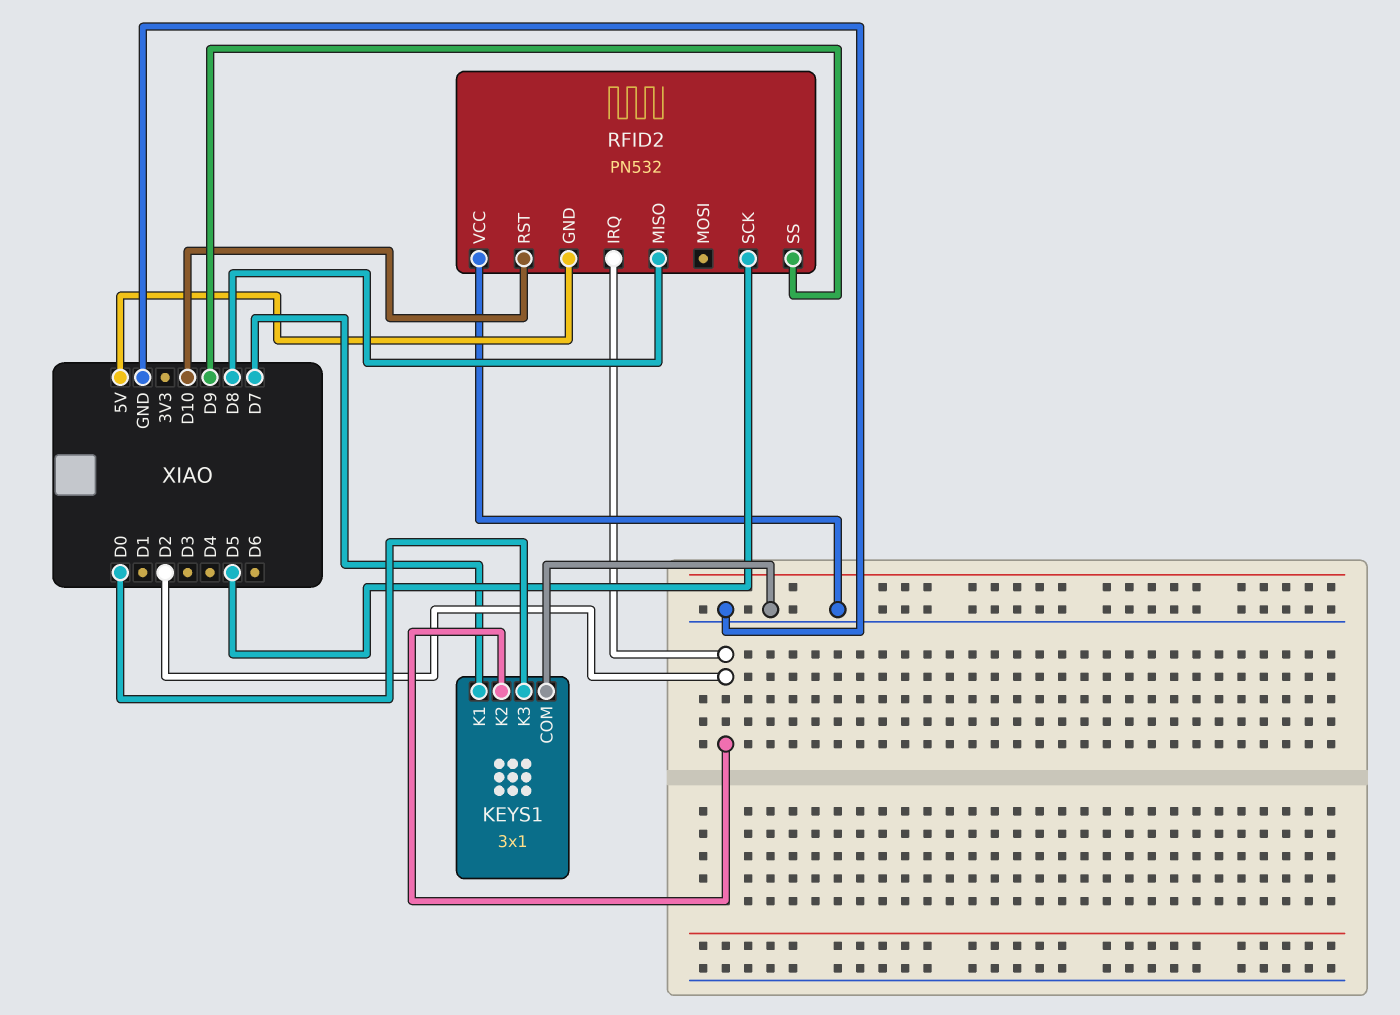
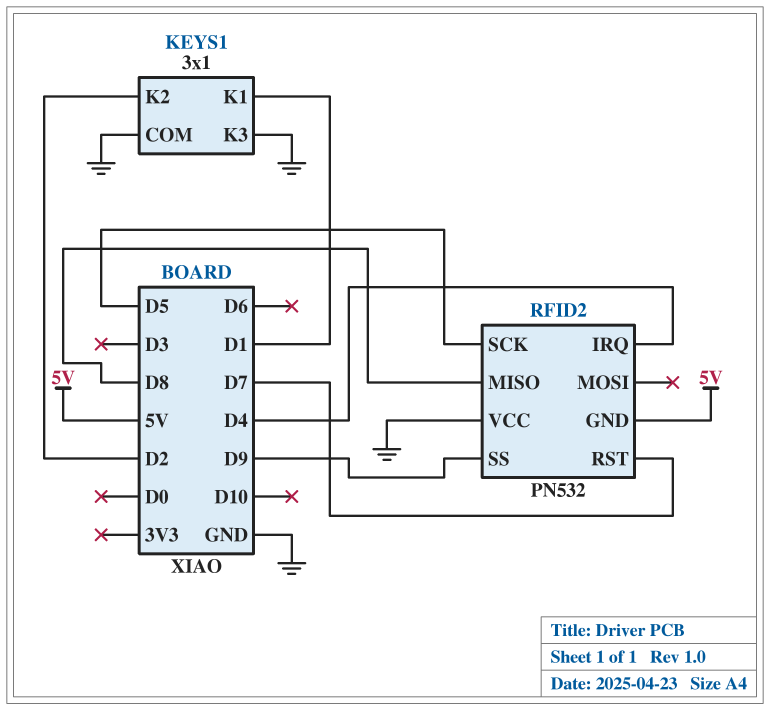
KEYS1 pin K1: D7 -> D1
KEYS1 pin K3: D0 -> GND
RFID2 pin IRQ: D2 -> D4
RFID2 pin RST: D10 -> D7

